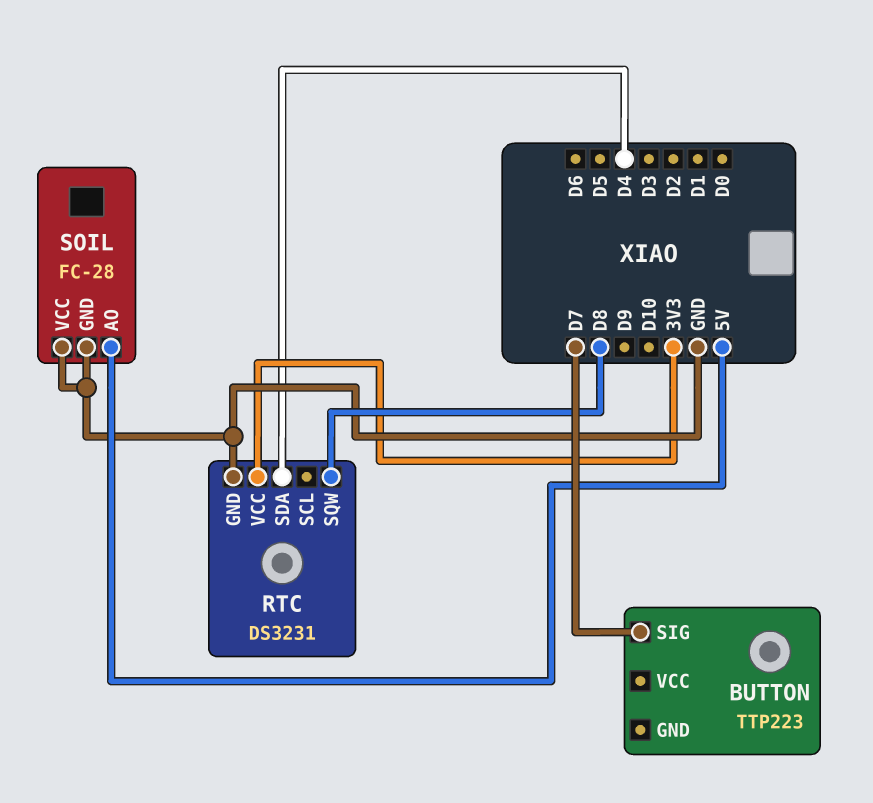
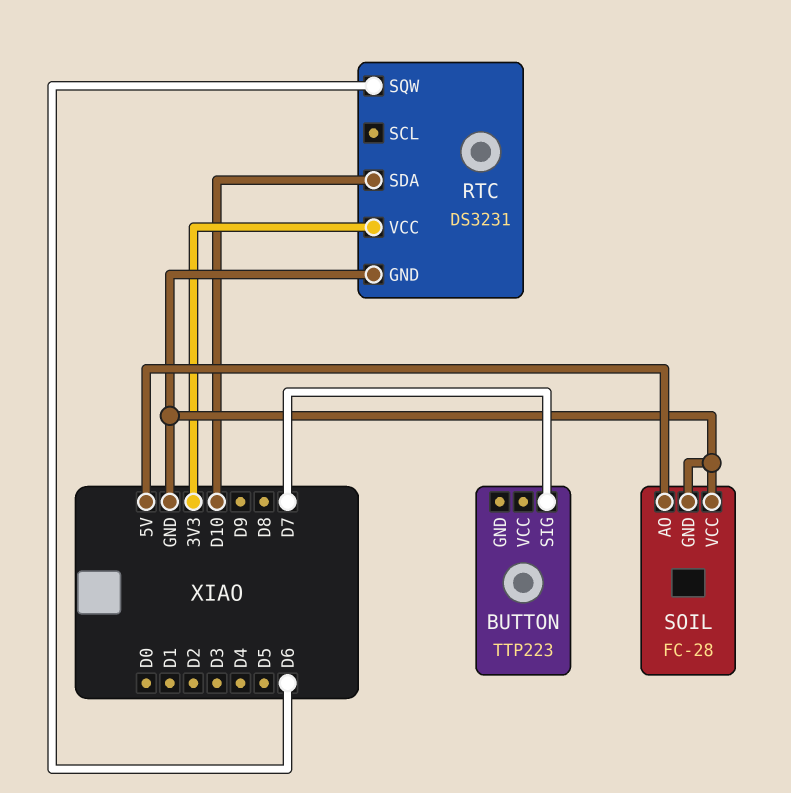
RTC pin SDA: D4 -> D10
RTC pin SQW: D8 -> D6

